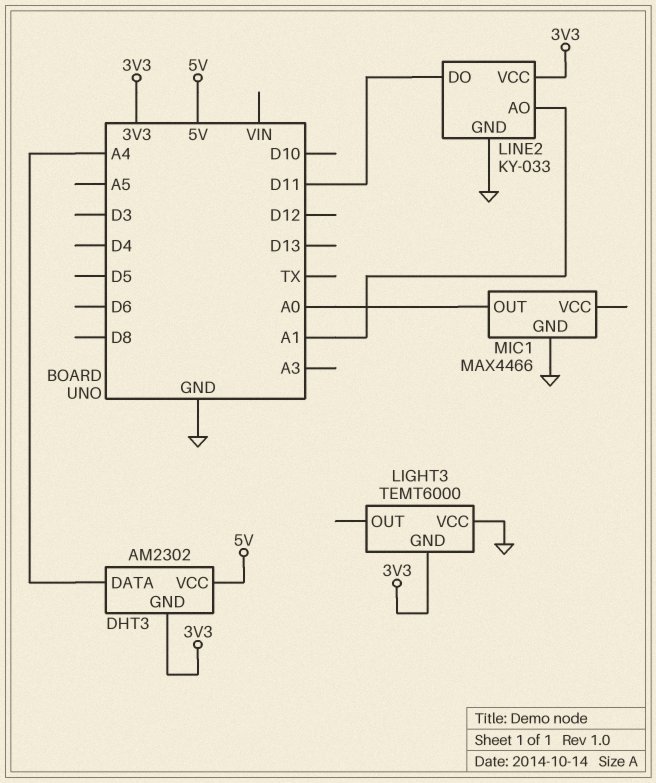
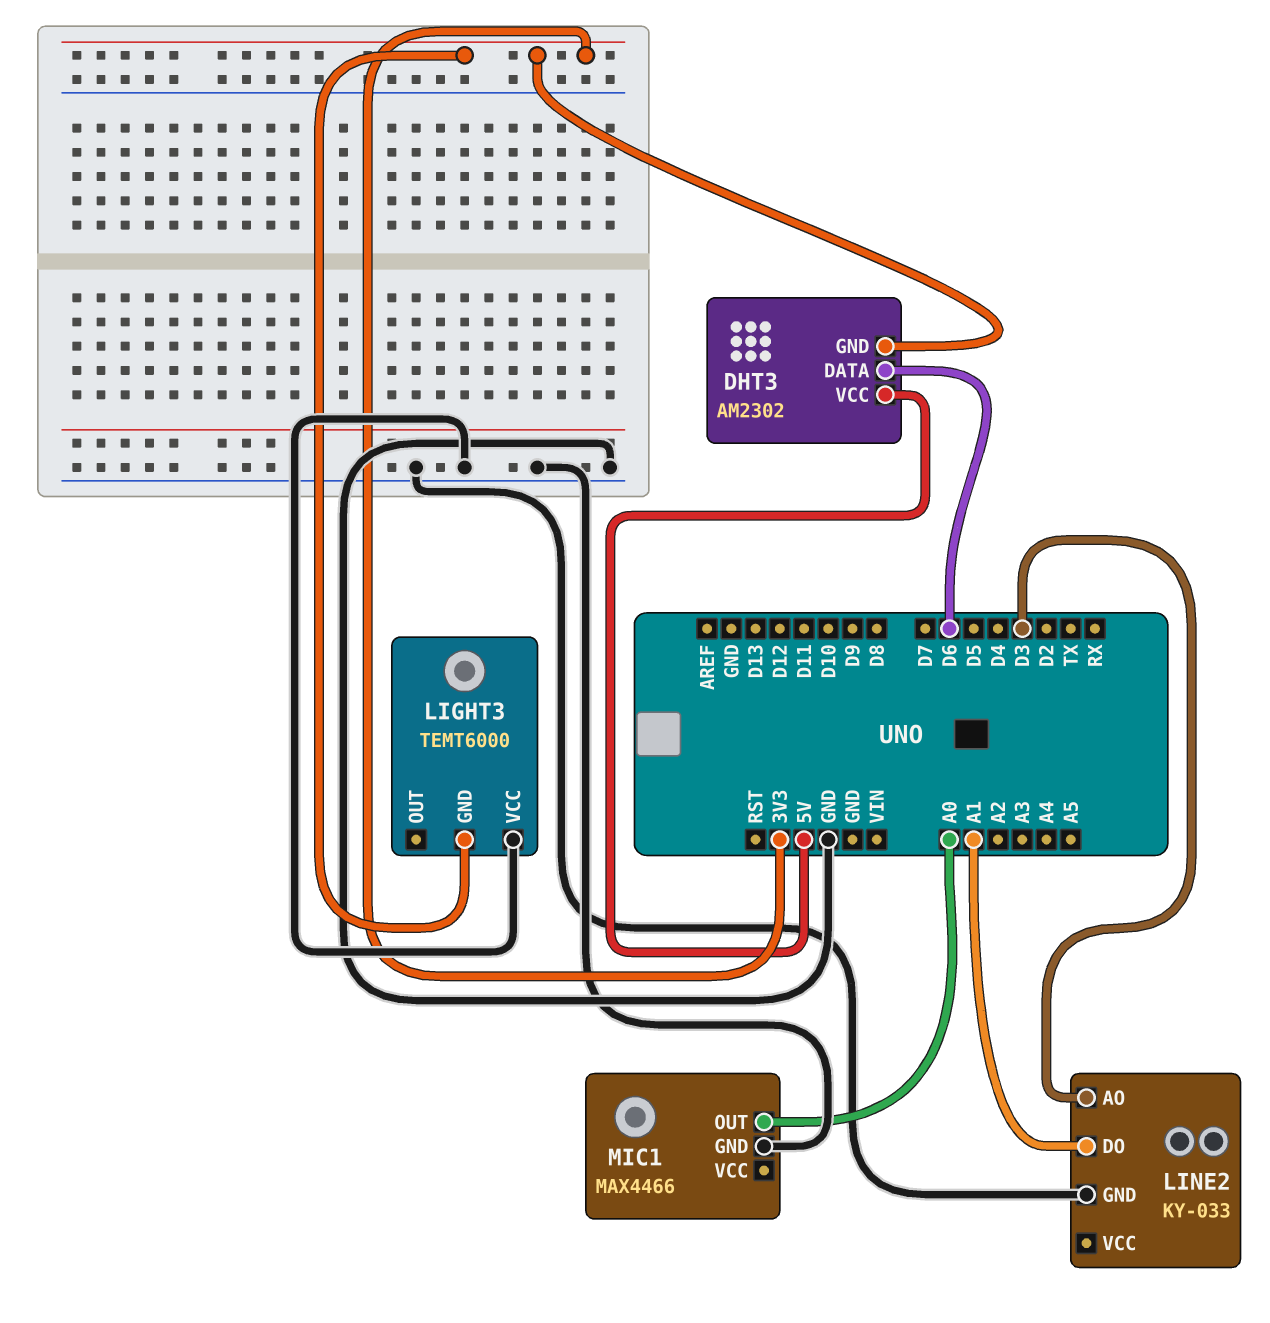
DHT3 pin DATA: A4 -> D6
LINE2 pin AO: A1 -> D3
LINE2 pin DO: D11 -> A1
LINE2 pin VCC: 3V3 -> none

